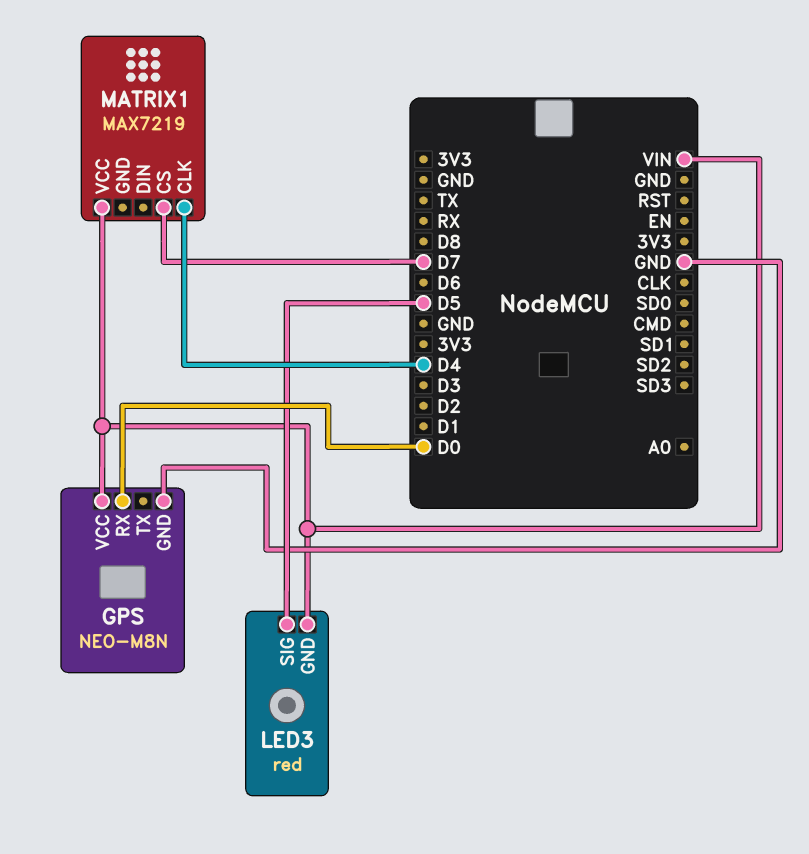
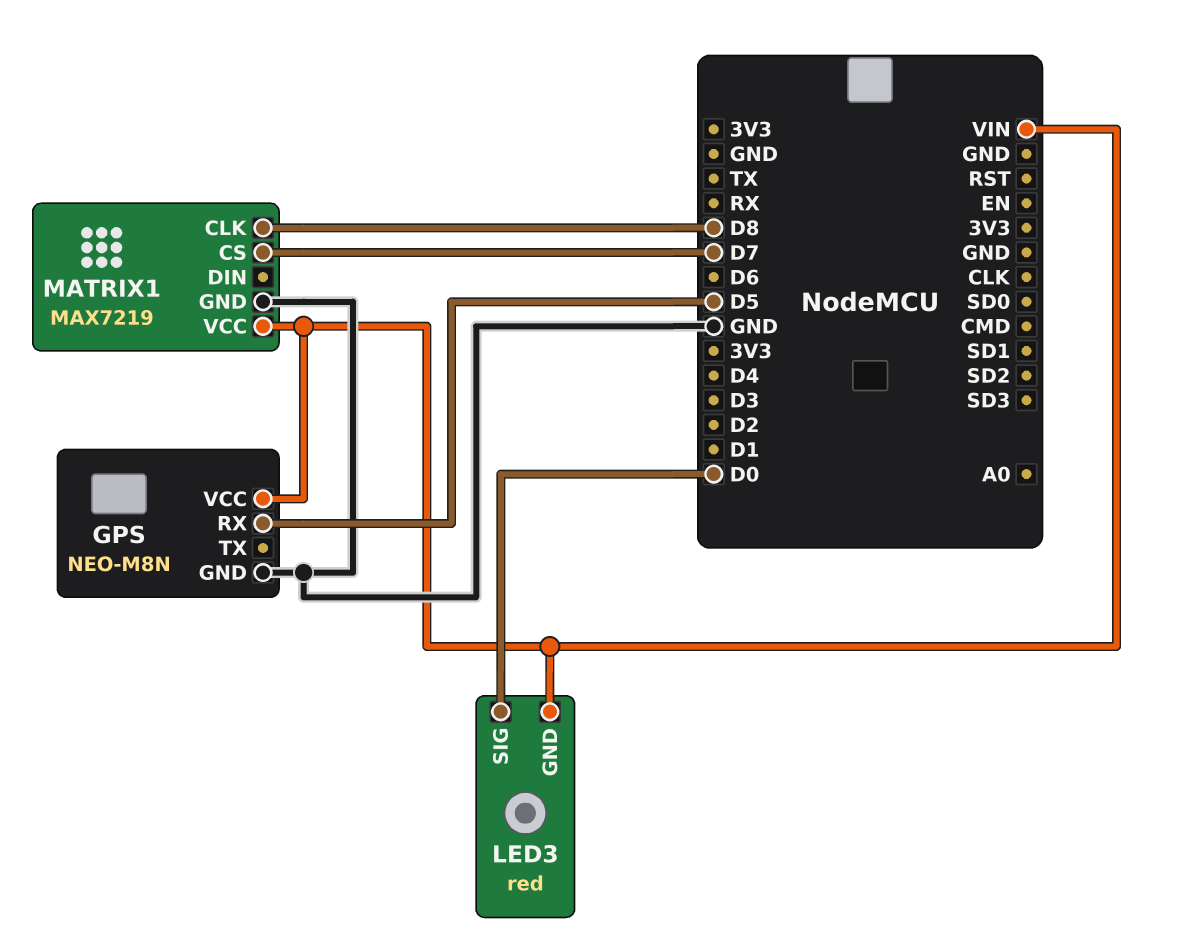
GPS pin RX: D0 -> D5
LED3 pin SIG: D5 -> D0
MATRIX1 pin CLK: D4 -> D8
MATRIX1 pin GND: none -> GND

